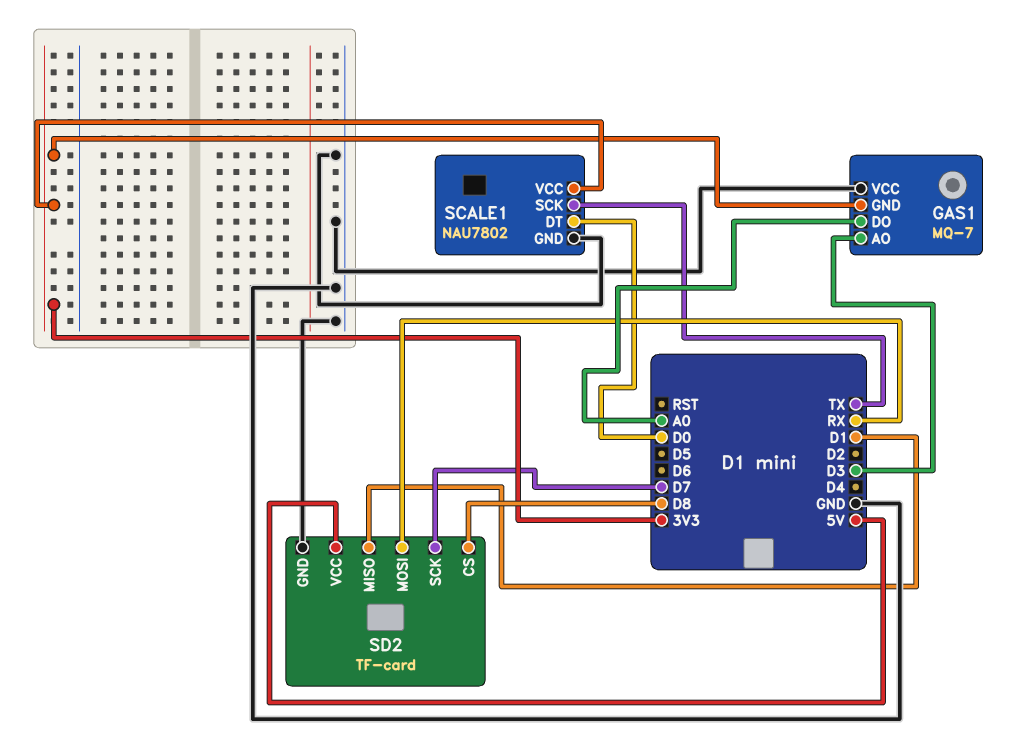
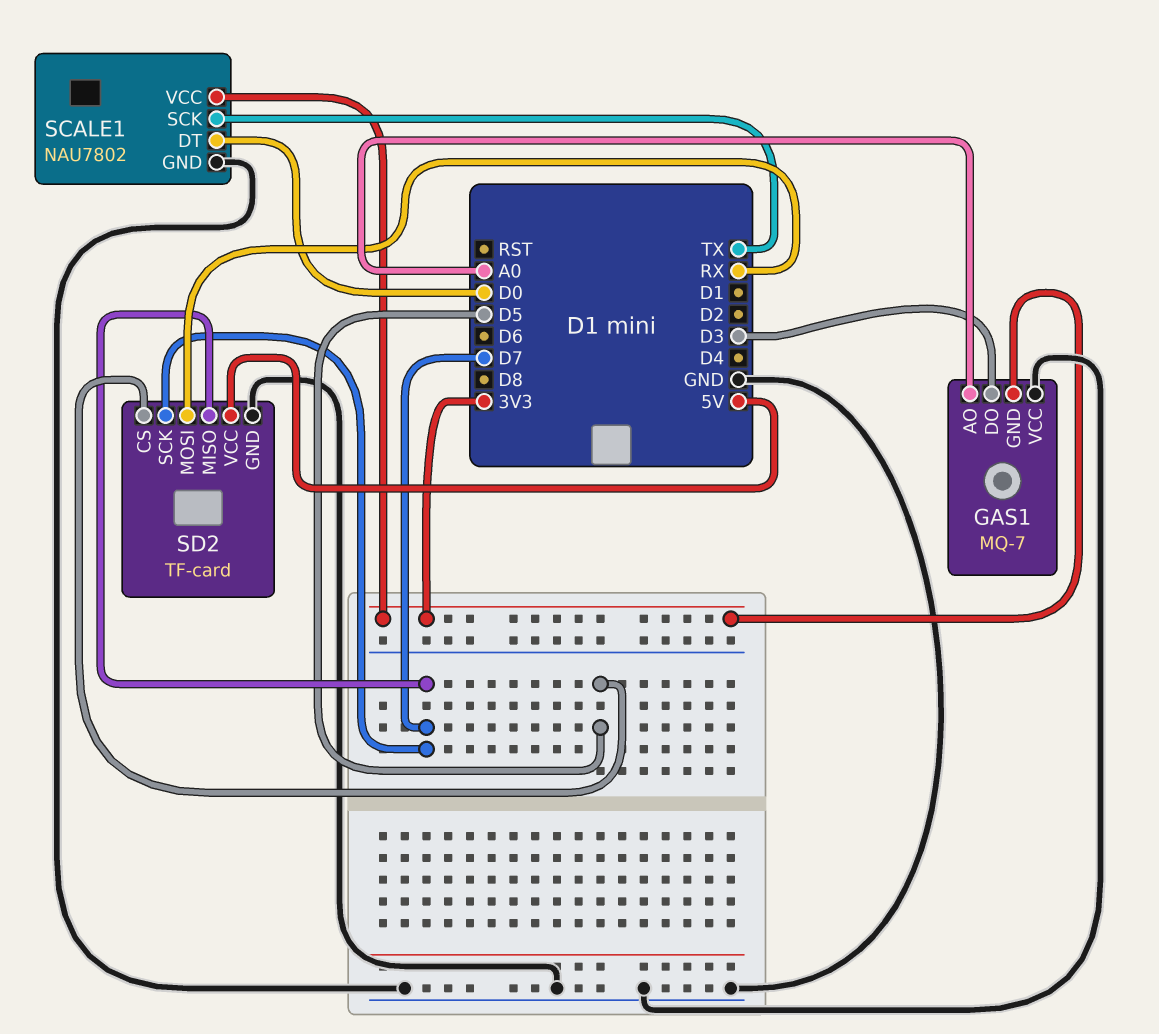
GAS1 pin AO: D3 -> A0
GAS1 pin DO: A0 -> D3
SD2 pin CS: D8 -> D5
SD2 pin MISO: D1 -> D7

